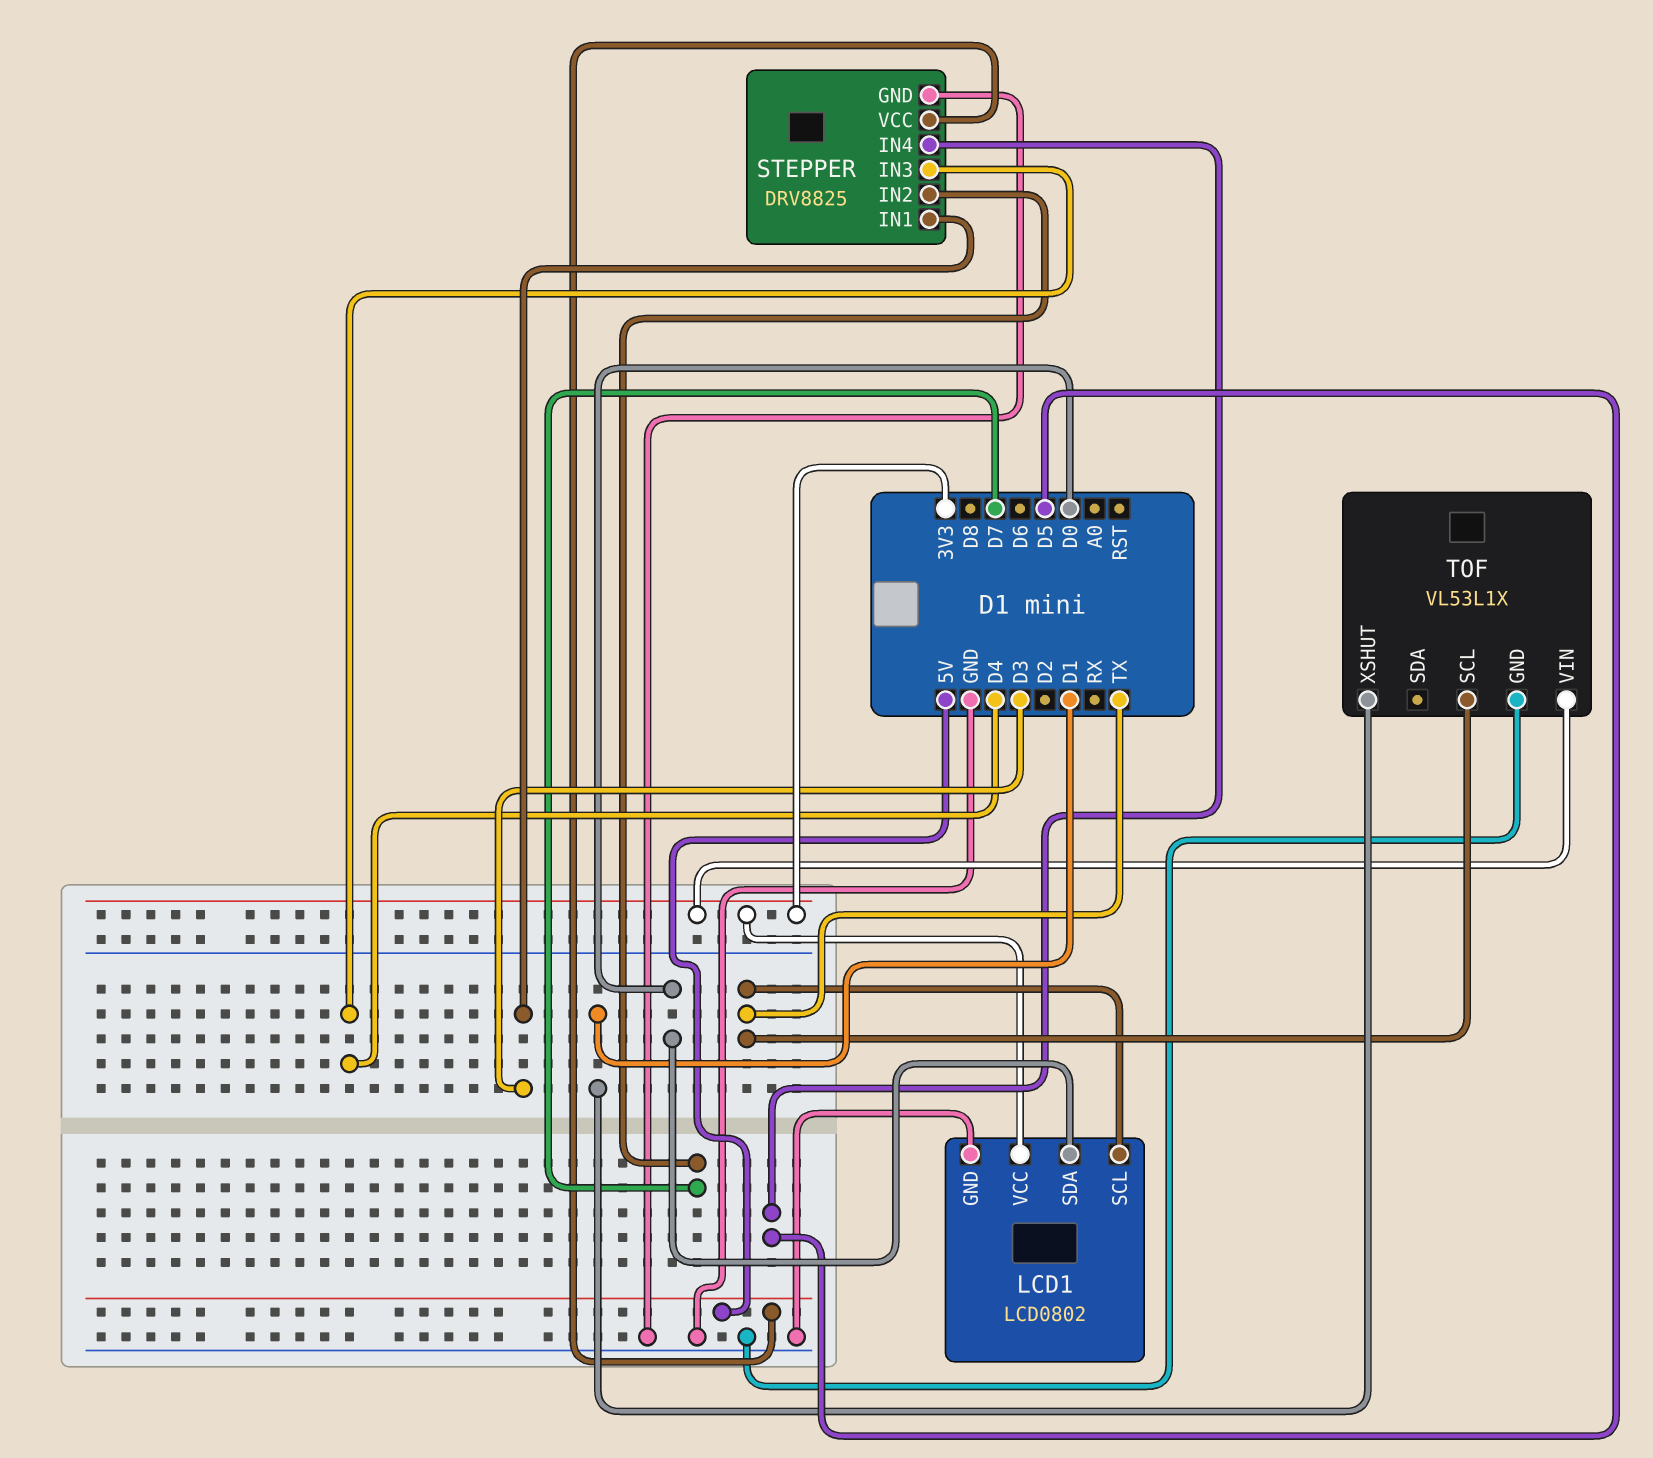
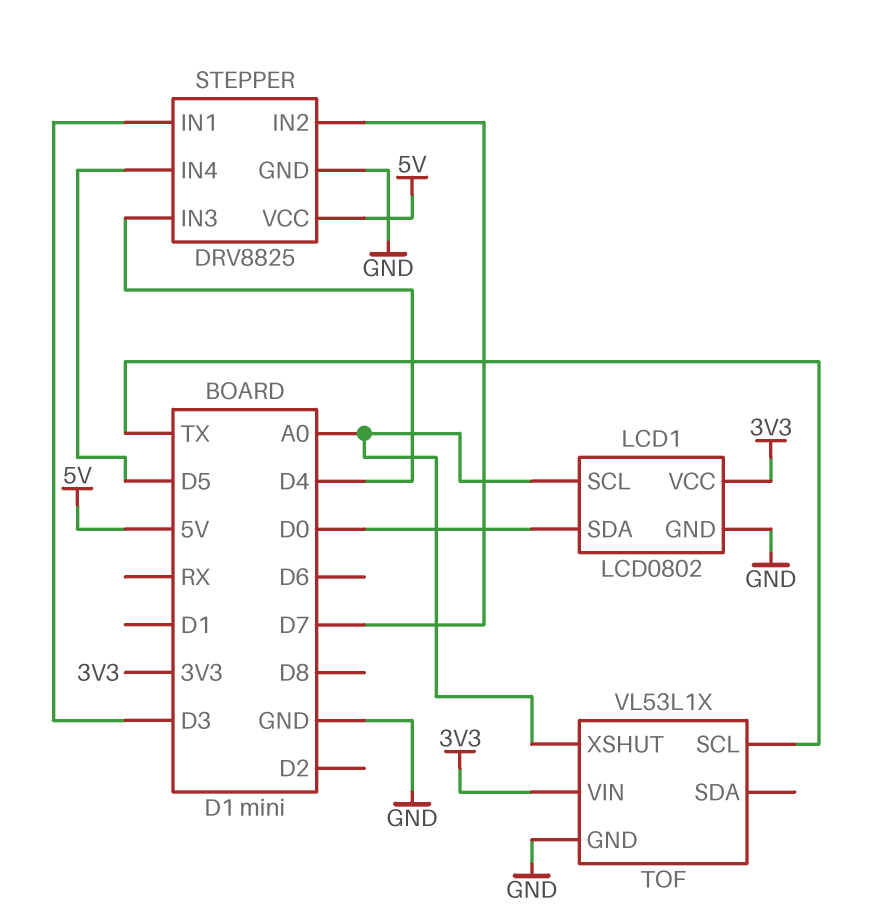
LCD1 pin SCL: TX -> A0
TOF pin XSHUT: D1 -> A0

